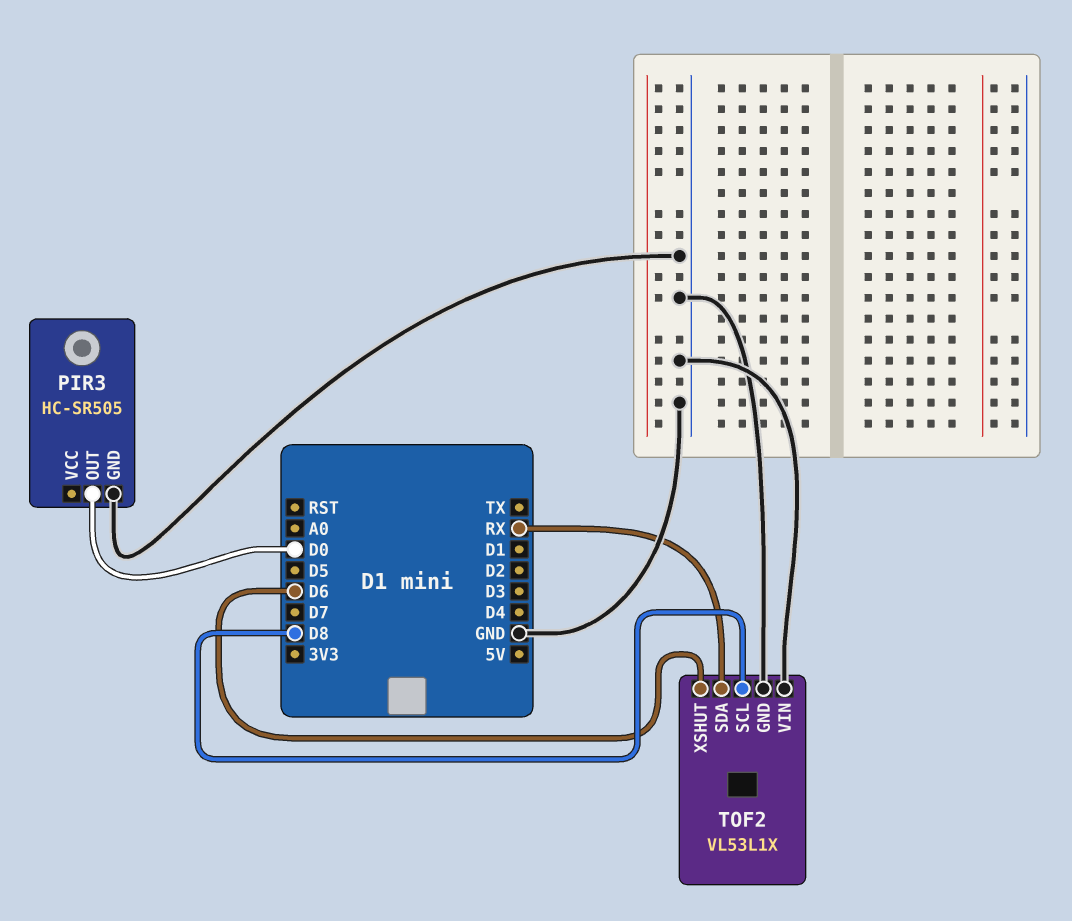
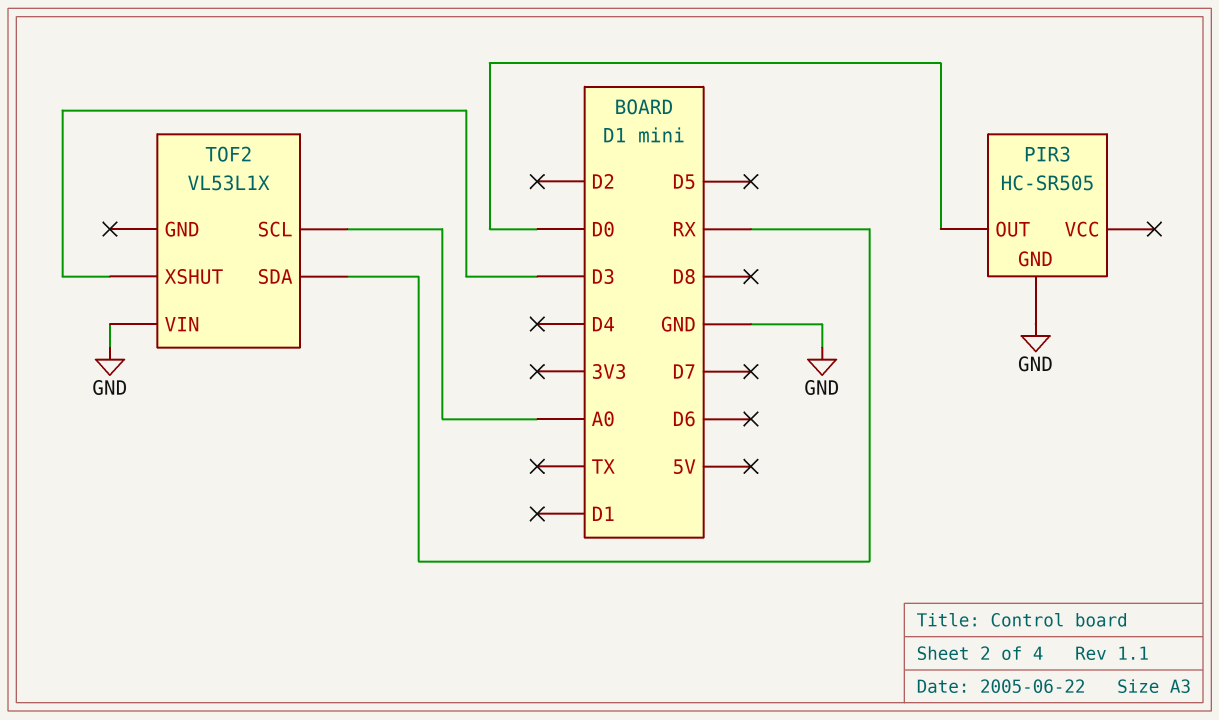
TOF2 pin GND: GND -> none
TOF2 pin SCL: D8 -> A0
TOF2 pin XSHUT: D6 -> D3

